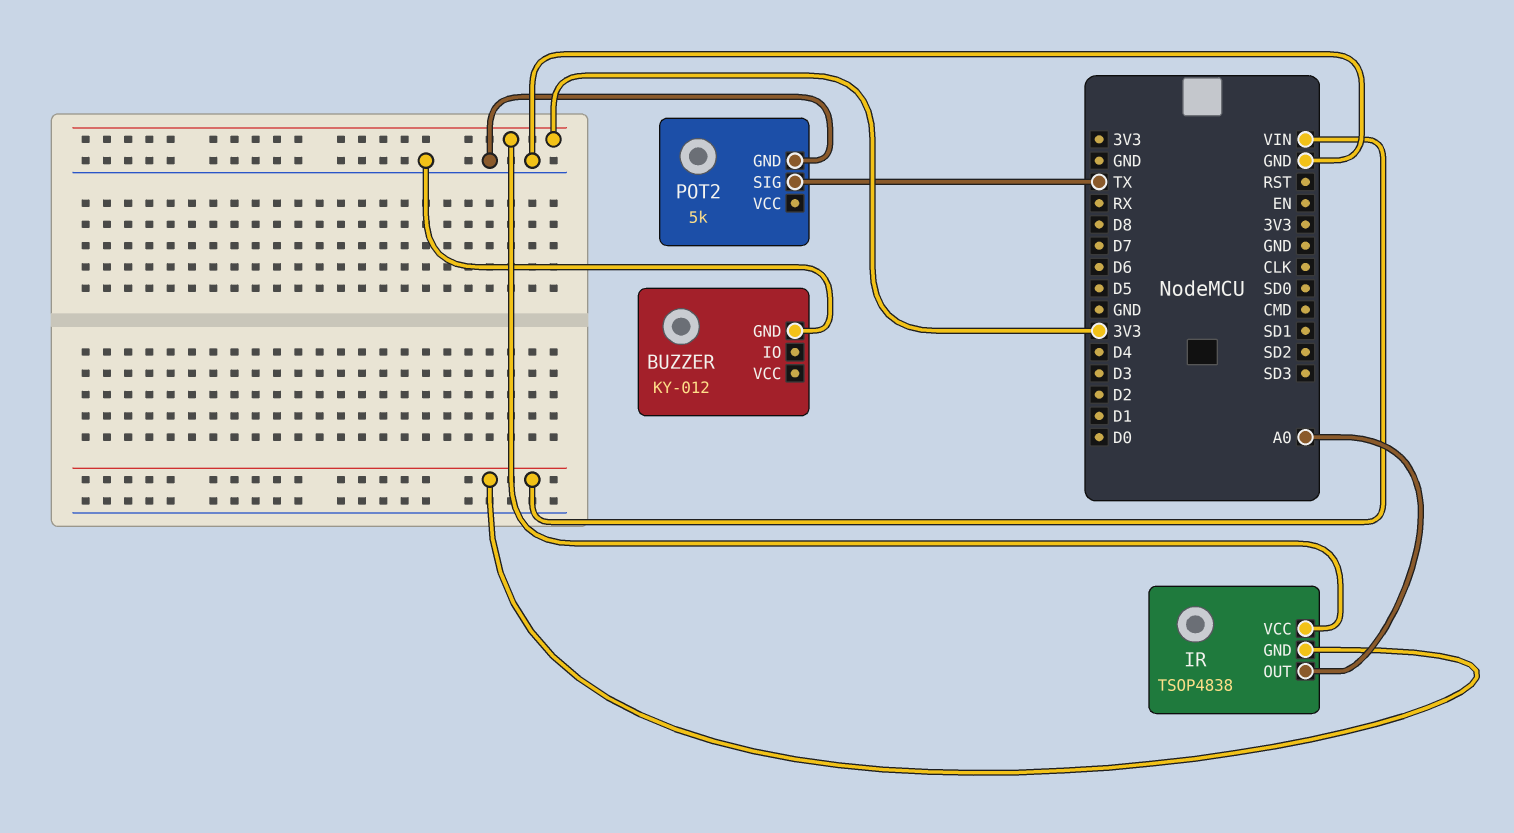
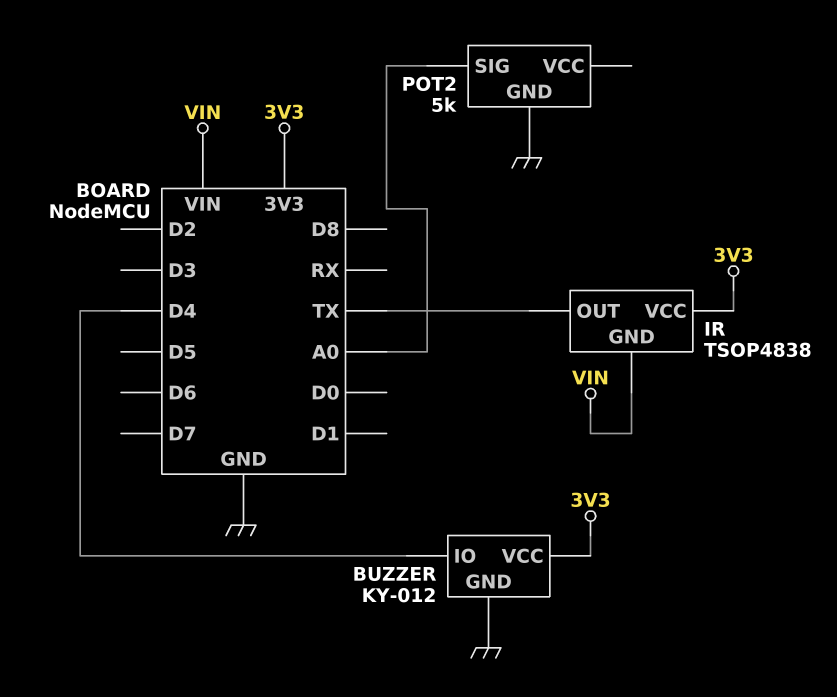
BUZZER pin IO: none -> D4
BUZZER pin VCC: none -> 3V3
IR pin OUT: A0 -> TX
POT2 pin SIG: TX -> A0

